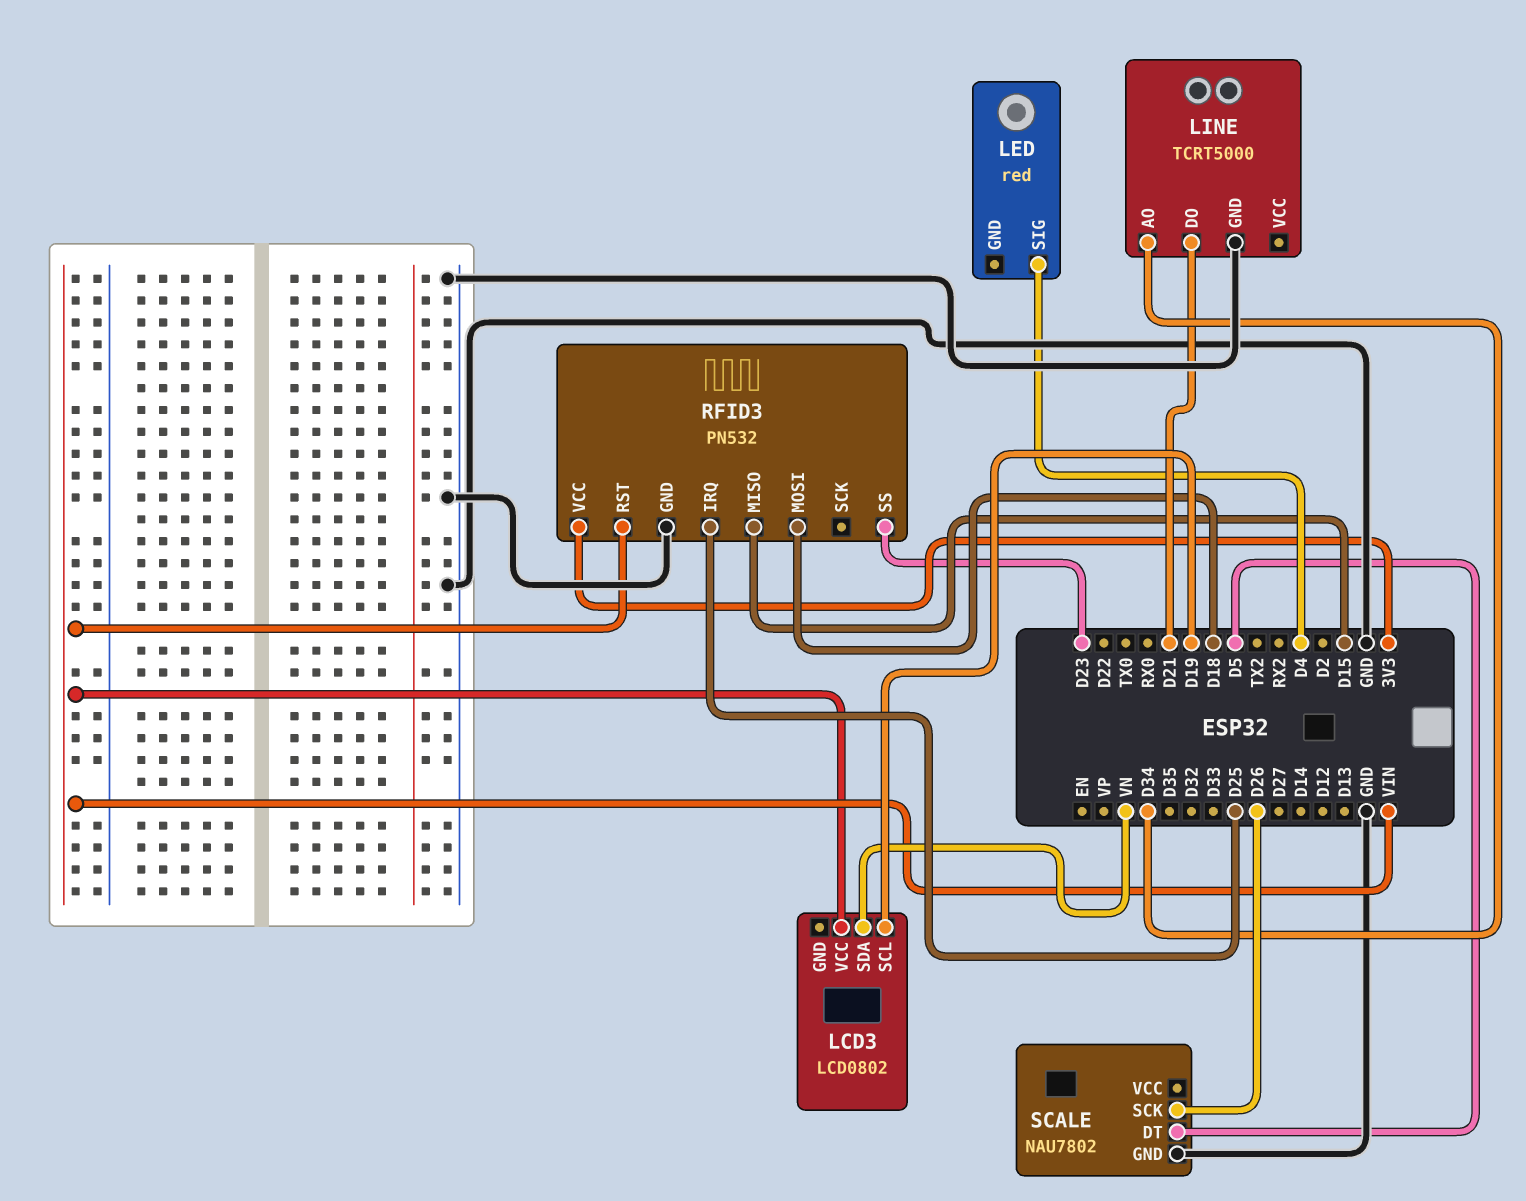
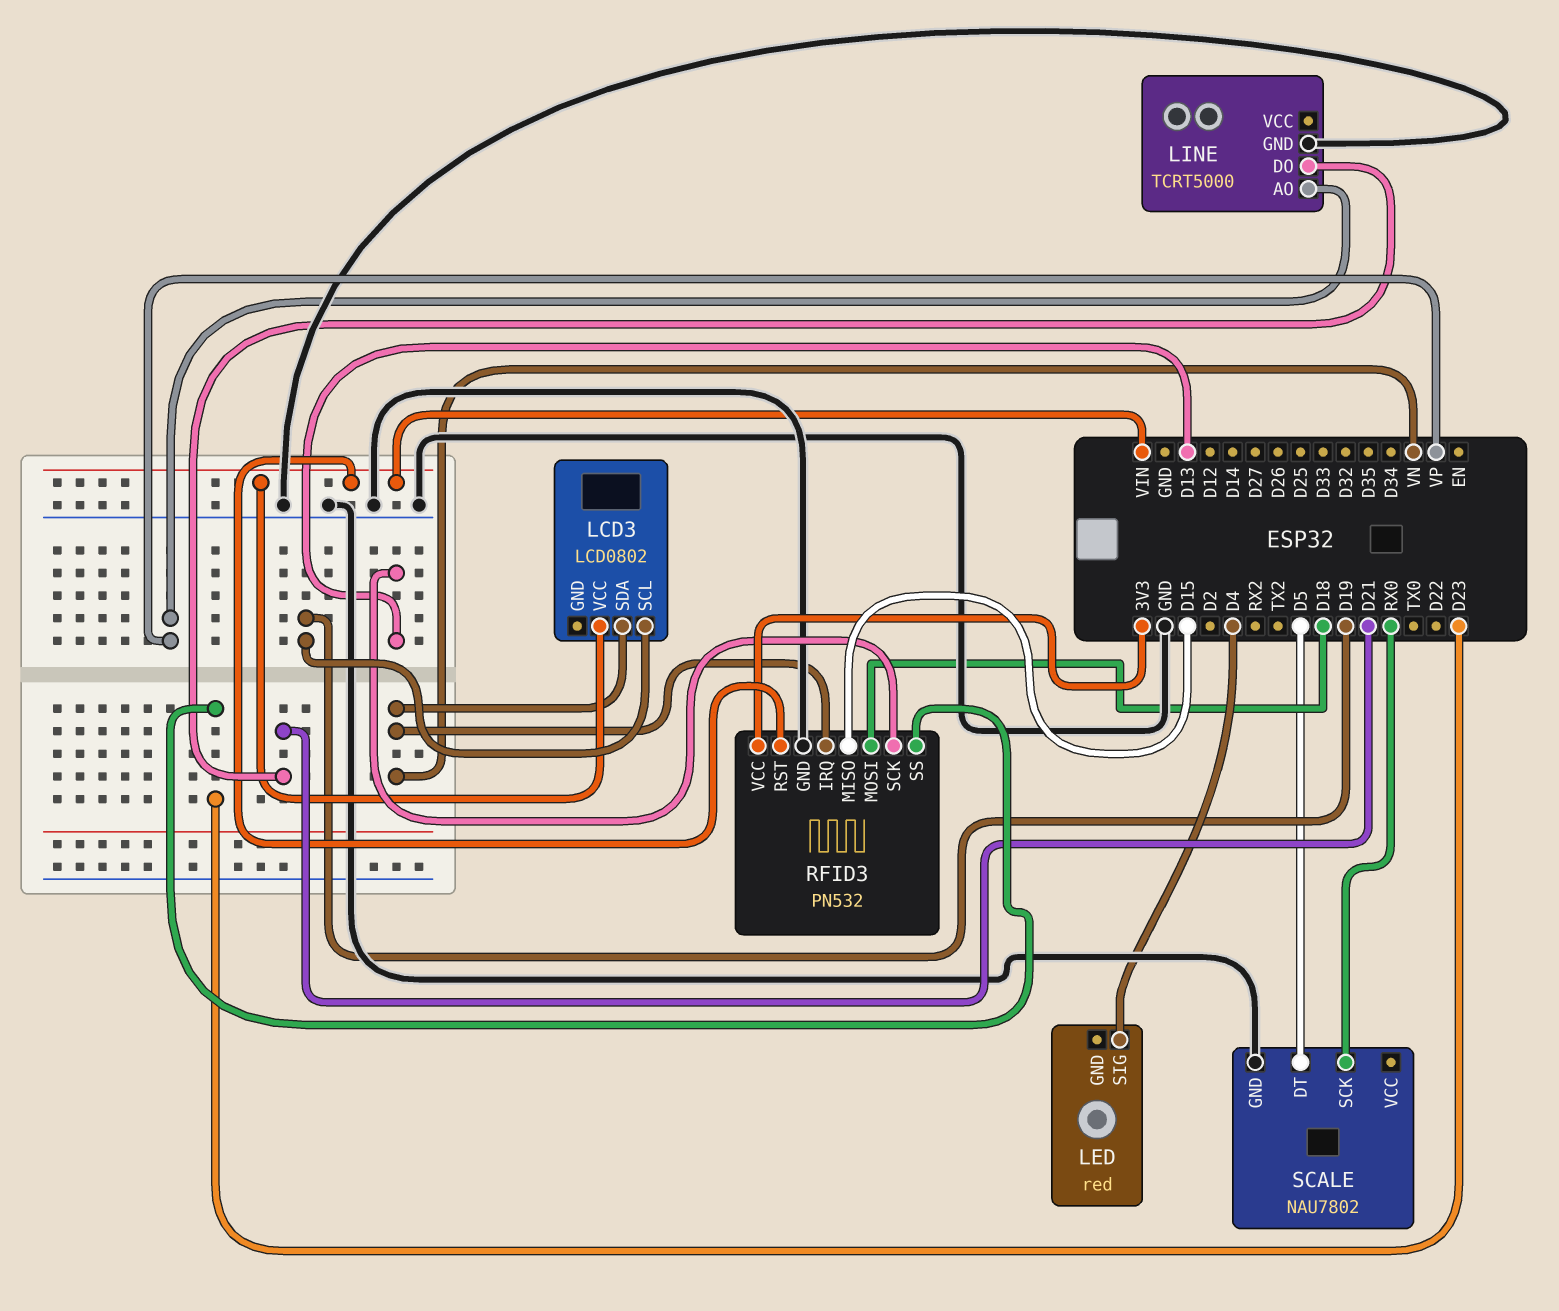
LINE pin AO: D34 -> VP
RFID3 pin IRQ: D25 -> VN
RFID3 pin SCK: none -> D13
SCALE pin SCK: D26 -> RX0

